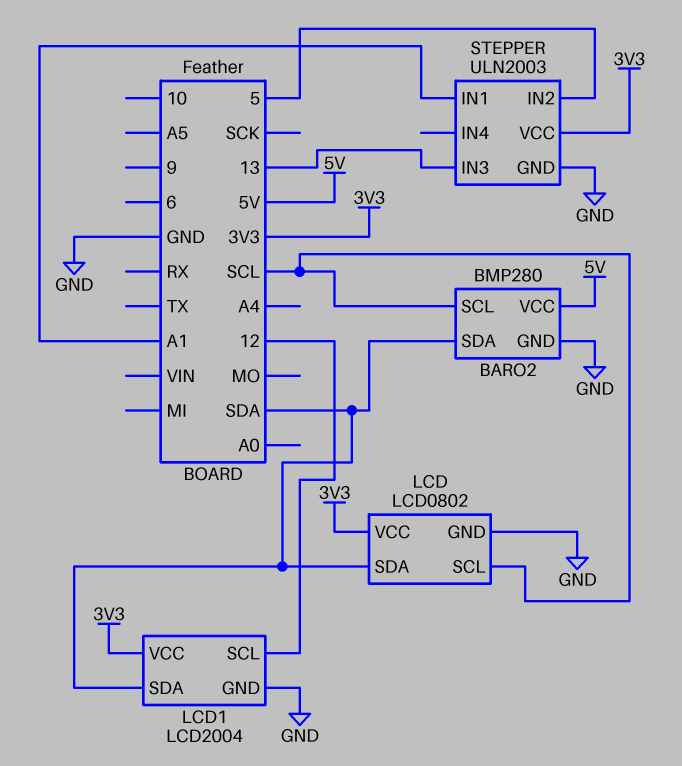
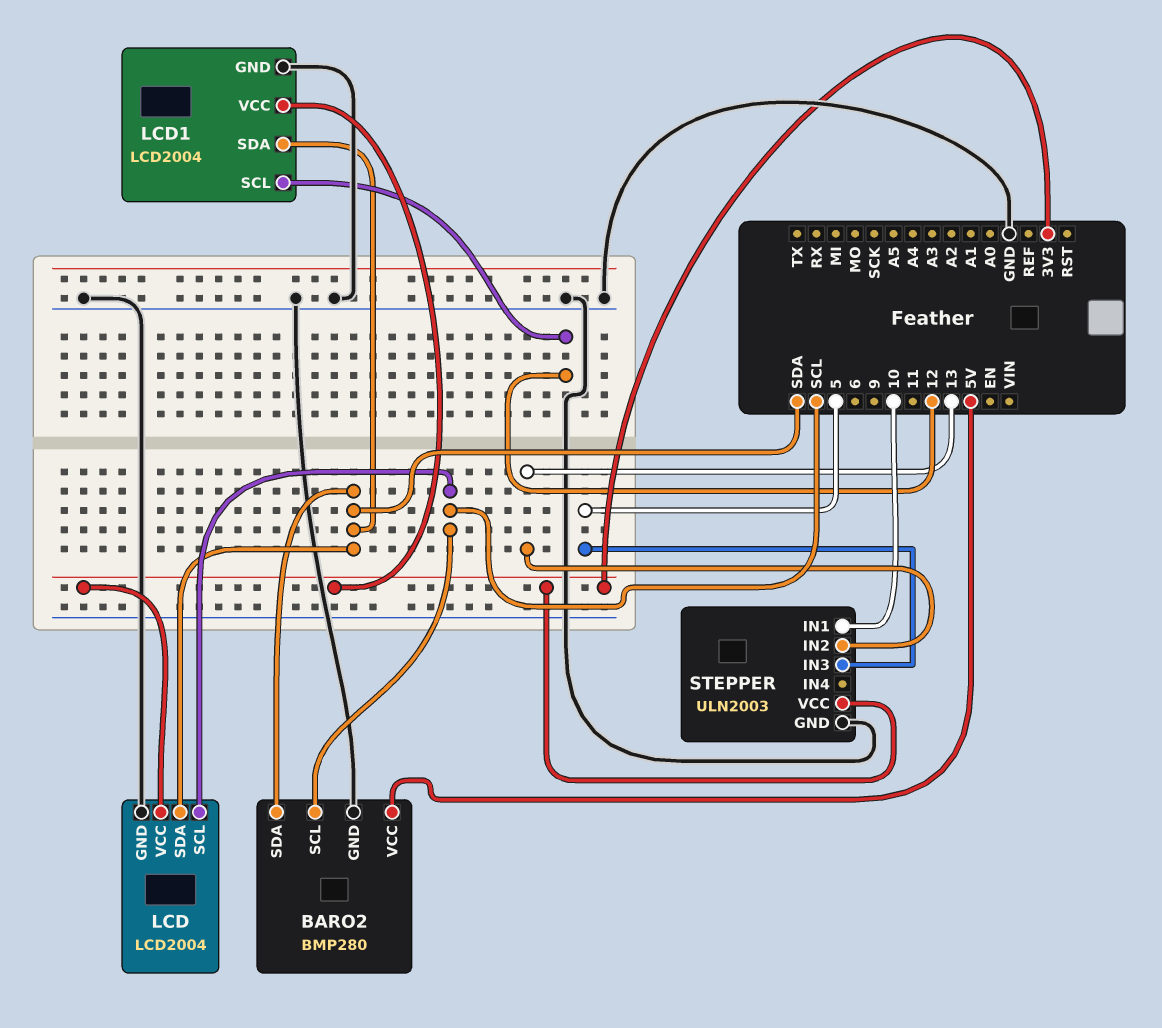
LCD: LCD0802 -> LCD2004
STEPPER pin IN1: A1 -> 10
STEPPER pin IN2: 5 -> 13
STEPPER pin IN3: 13 -> 5

